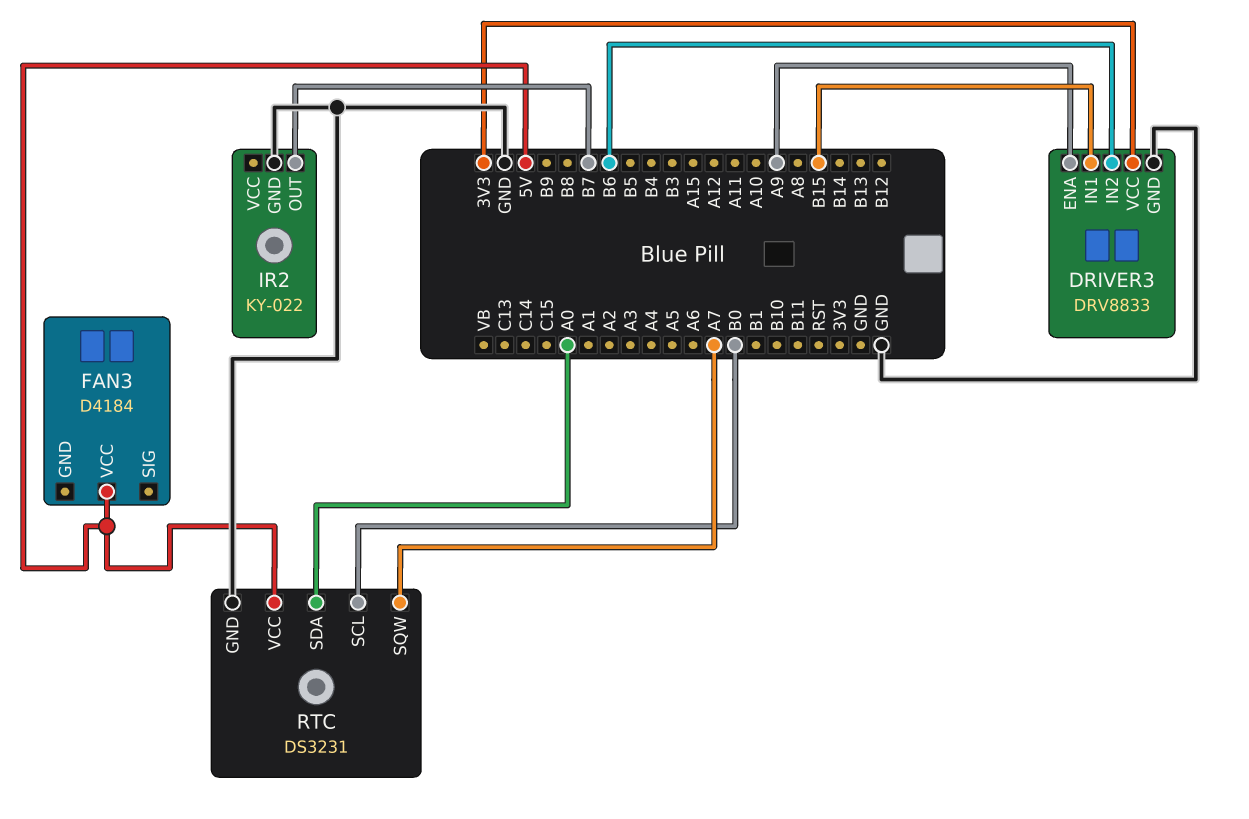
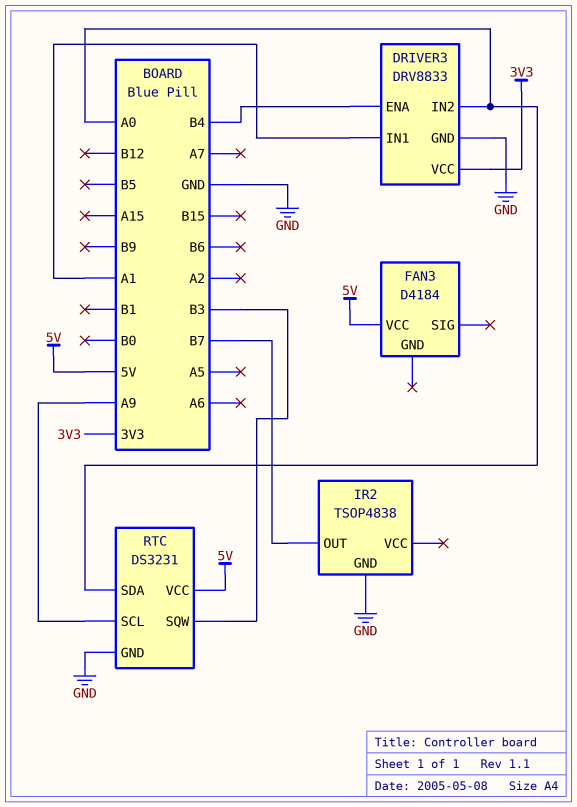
DRIVER3 pin ENA: A9 -> B4
DRIVER3 pin IN1: B15 -> A1
DRIVER3 pin IN2: B6 -> A0
IR2: KY-022 -> TSOP4838
RTC pin SCL: B0 -> A9
RTC pin SQW: A7 -> B3

